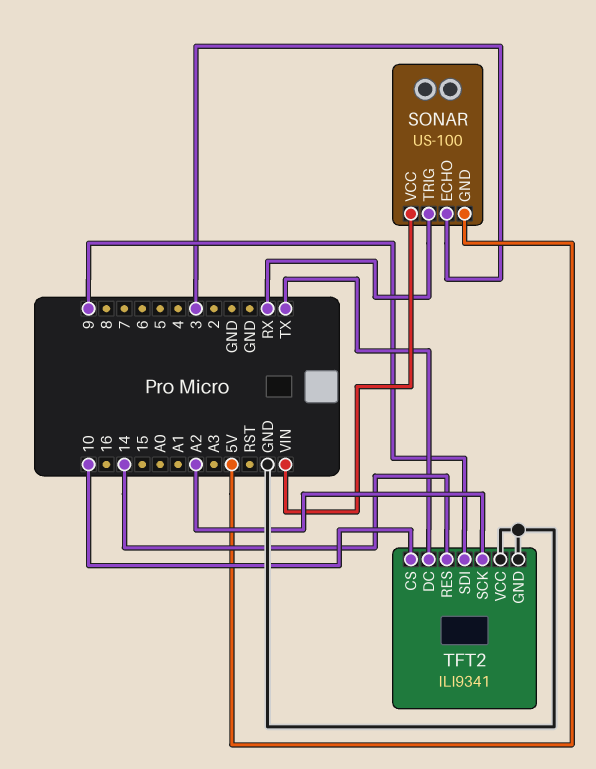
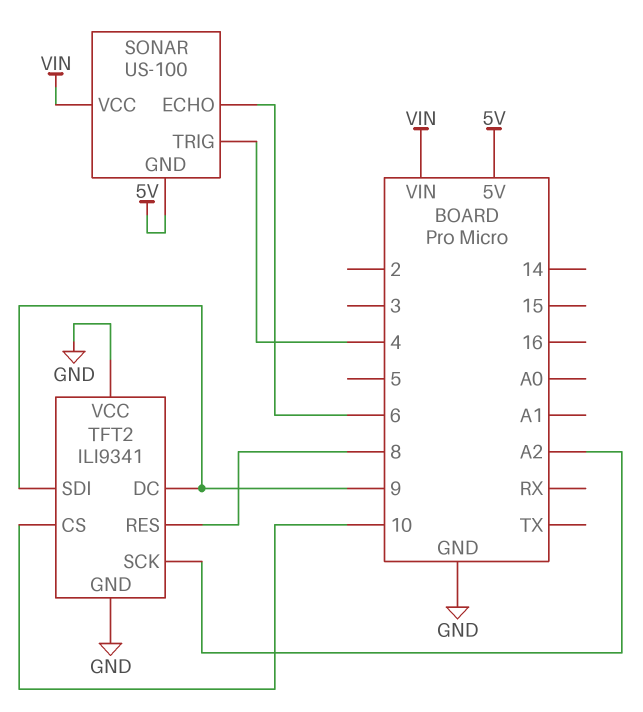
SONAR pin ECHO: 3 -> 6
SONAR pin TRIG: RX -> 4
TFT2 pin DC: TX -> 9
TFT2 pin RES: 14 -> 8

